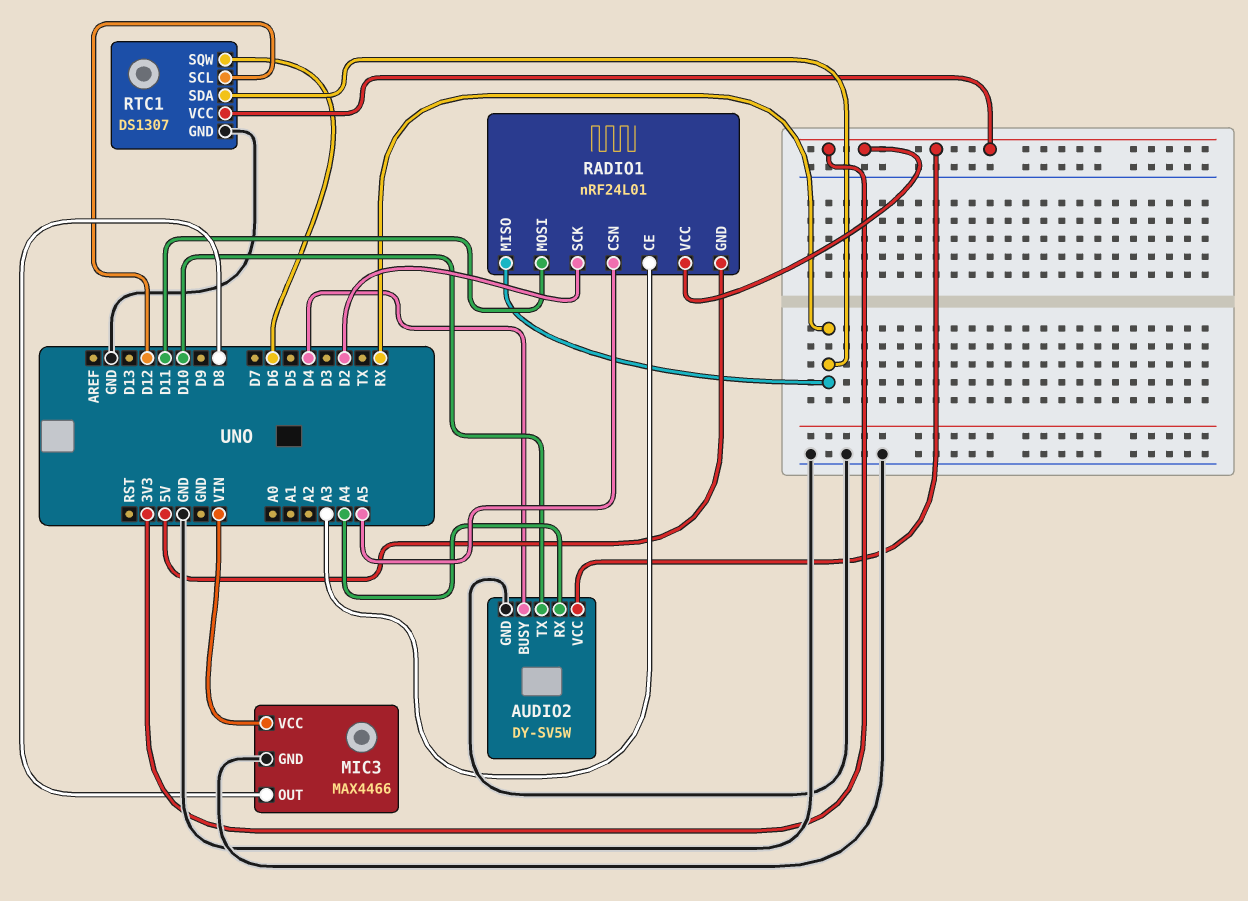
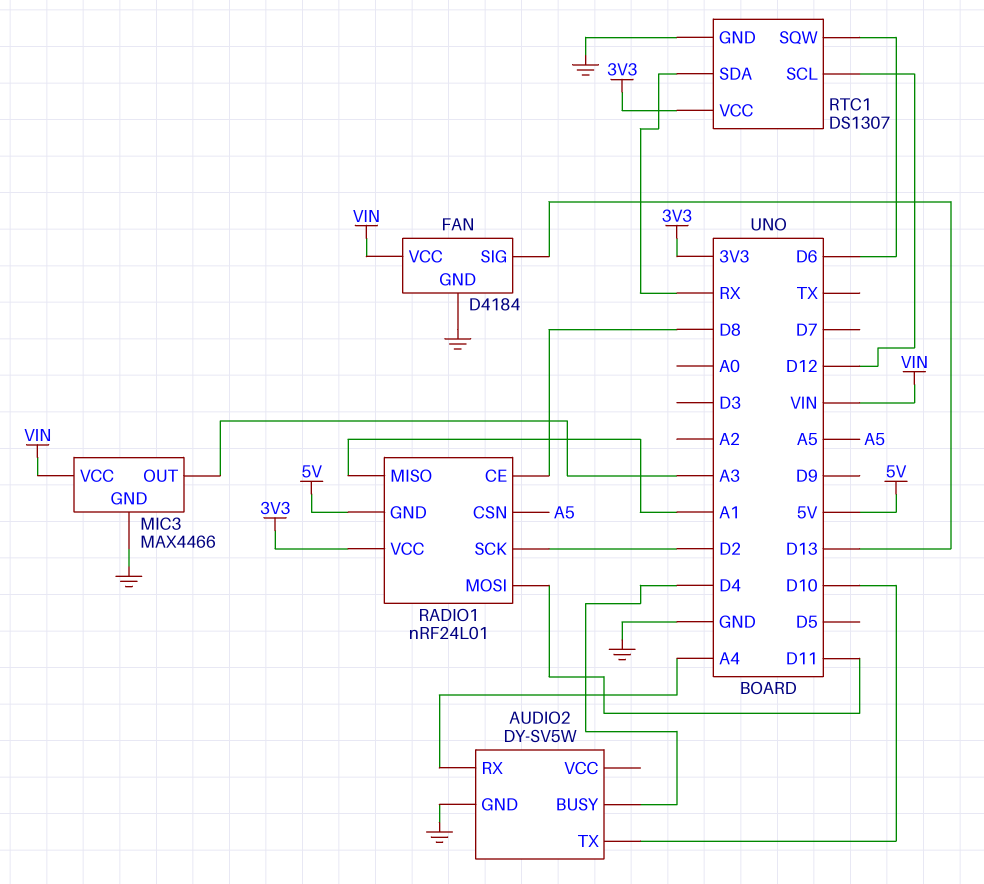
AUDIO2 pin VCC: 3V3 -> none
FAN: none -> D4184
FAN pin GND: none -> GND
FAN pin SIG: none -> D13
FAN pin VCC: none -> VIN
MIC3 pin OUT: D8 -> A3
RADIO1 pin CE: A3 -> D8
RADIO1 pin MISO: RX -> A1

